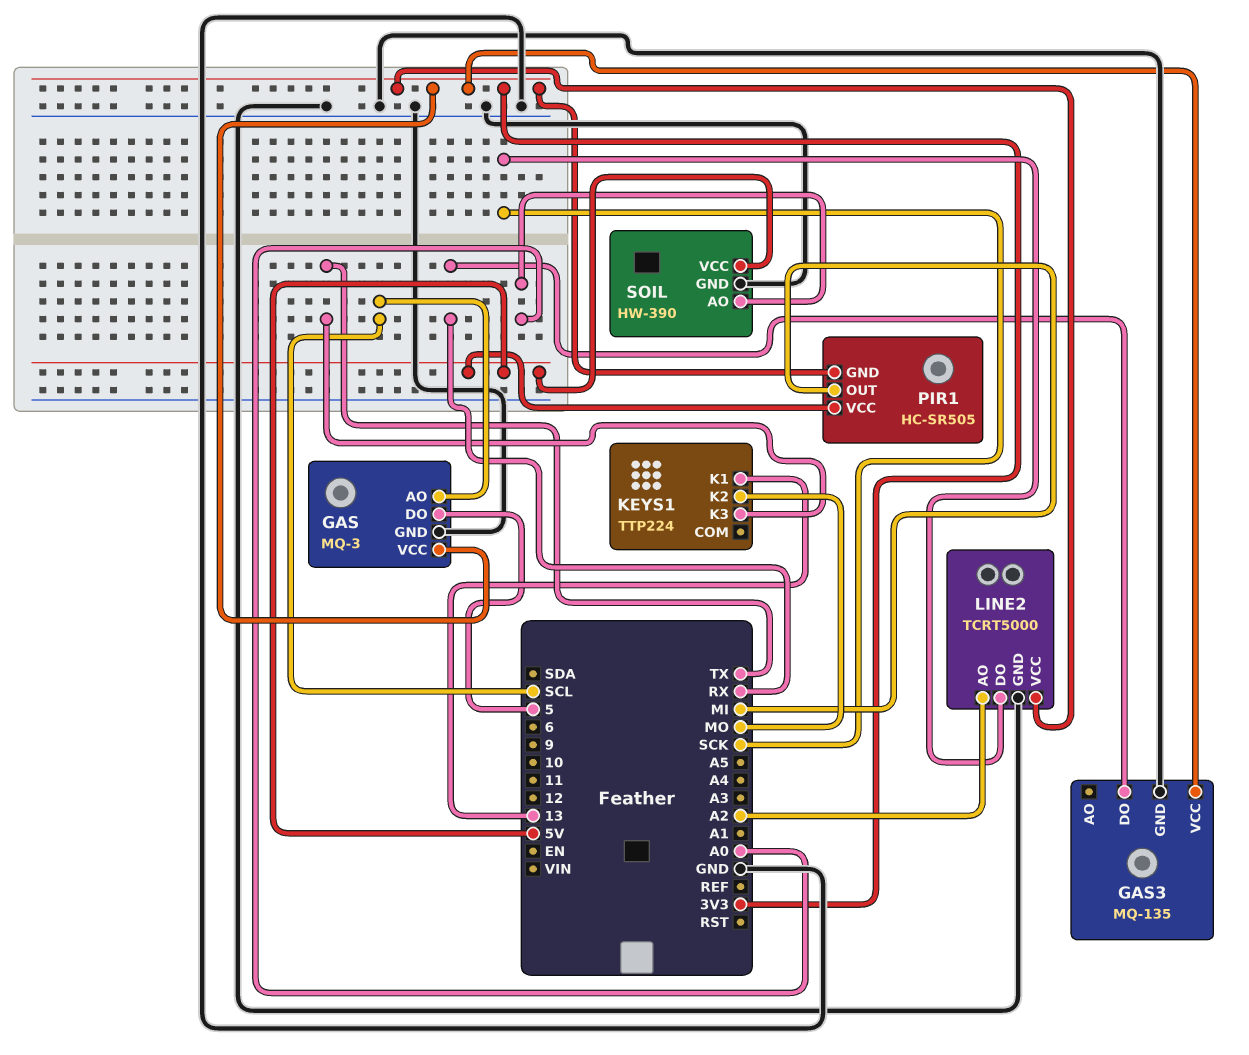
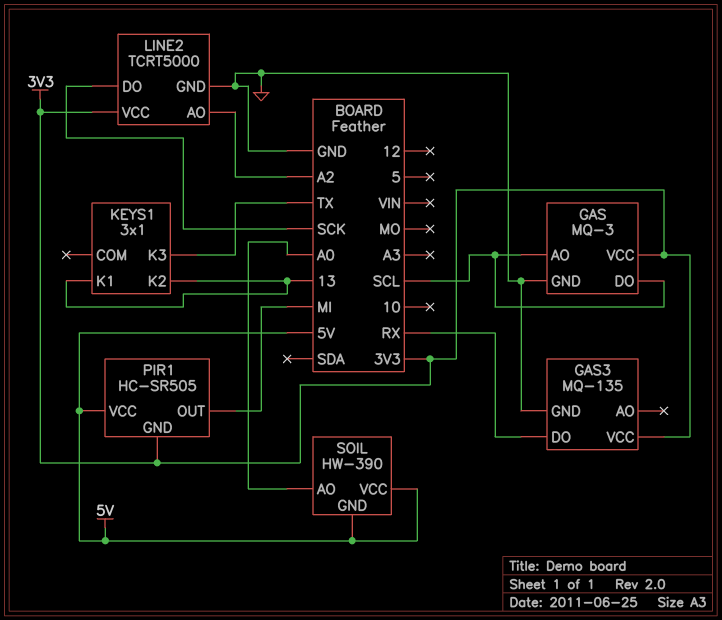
GAS pin DO: 5 -> SCL
KEYS1: TTP224 -> 3x1
KEYS1 pin K2: MO -> 13
SOIL pin GND: GND -> 5V

